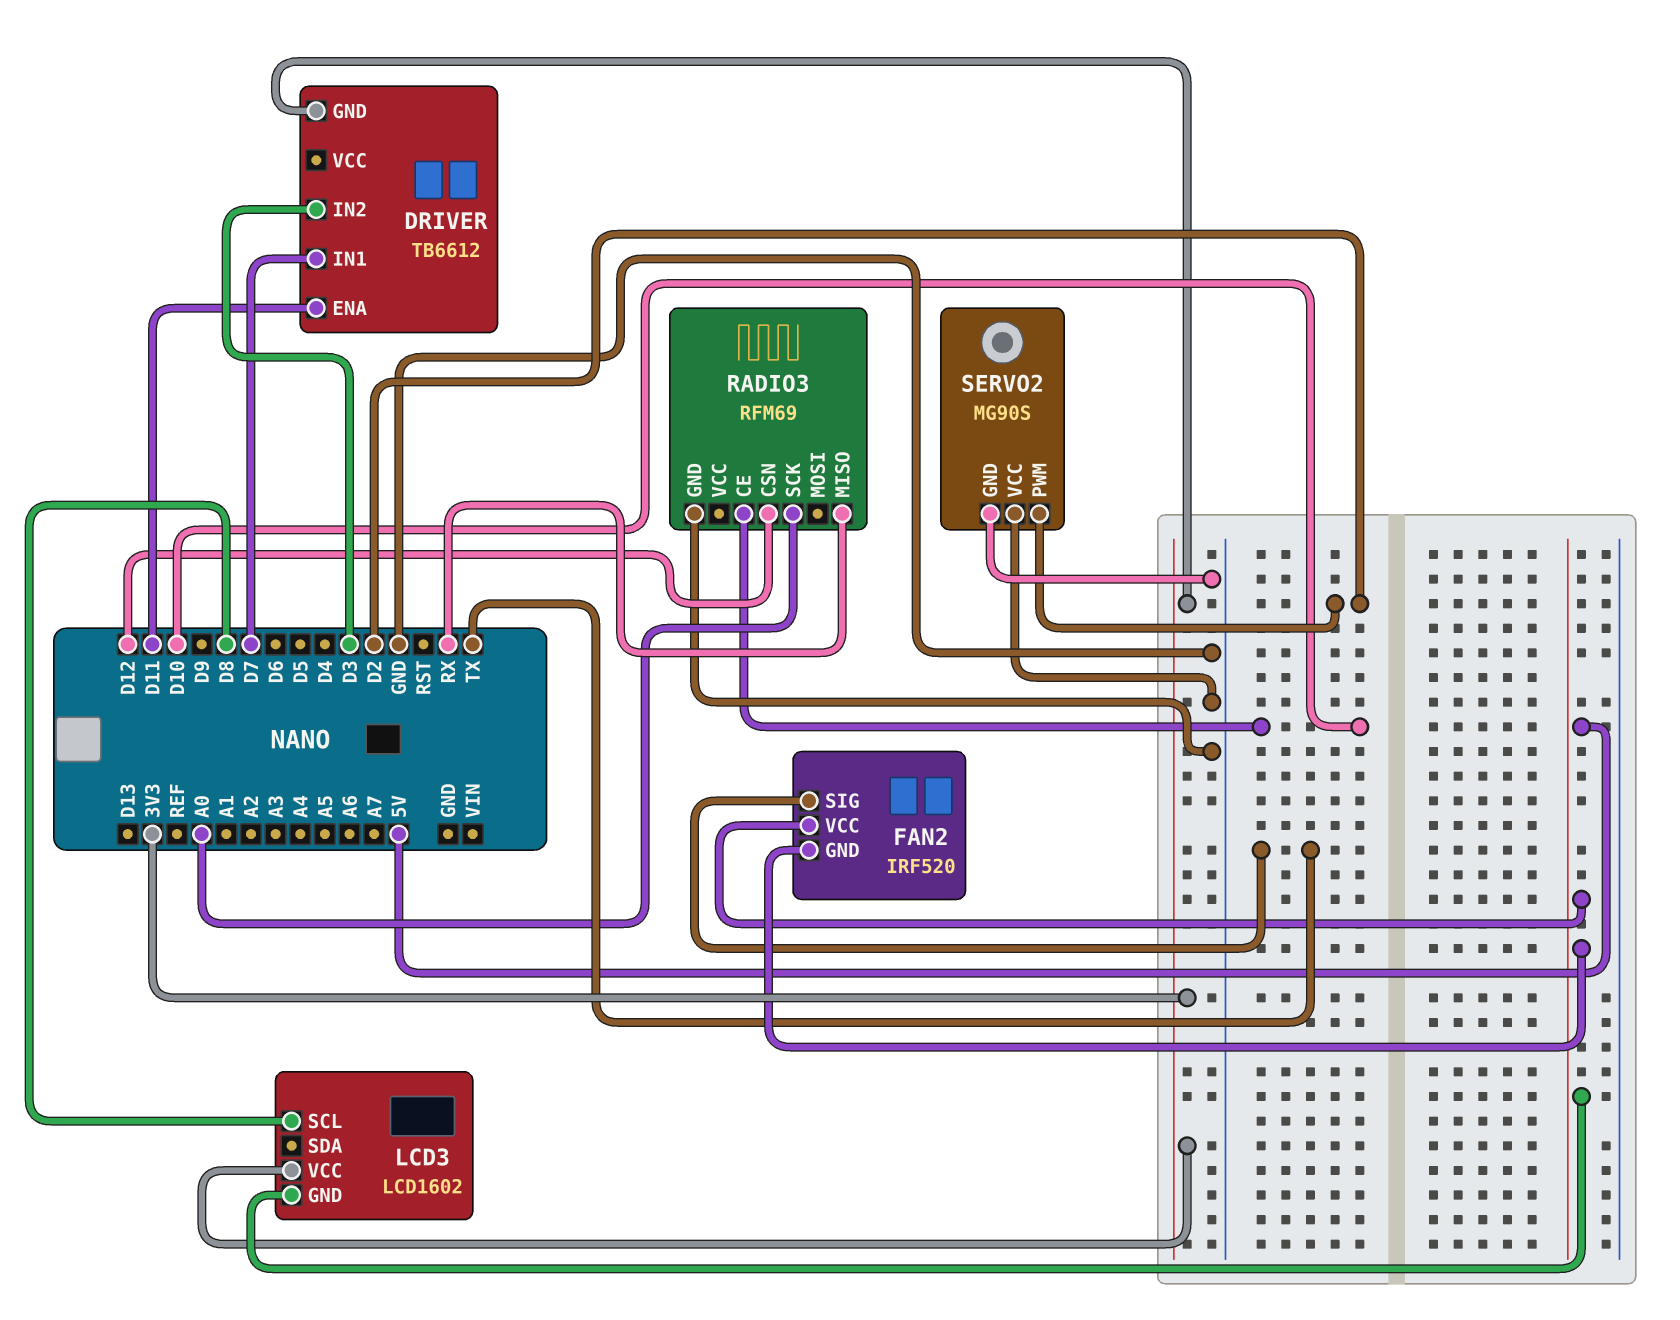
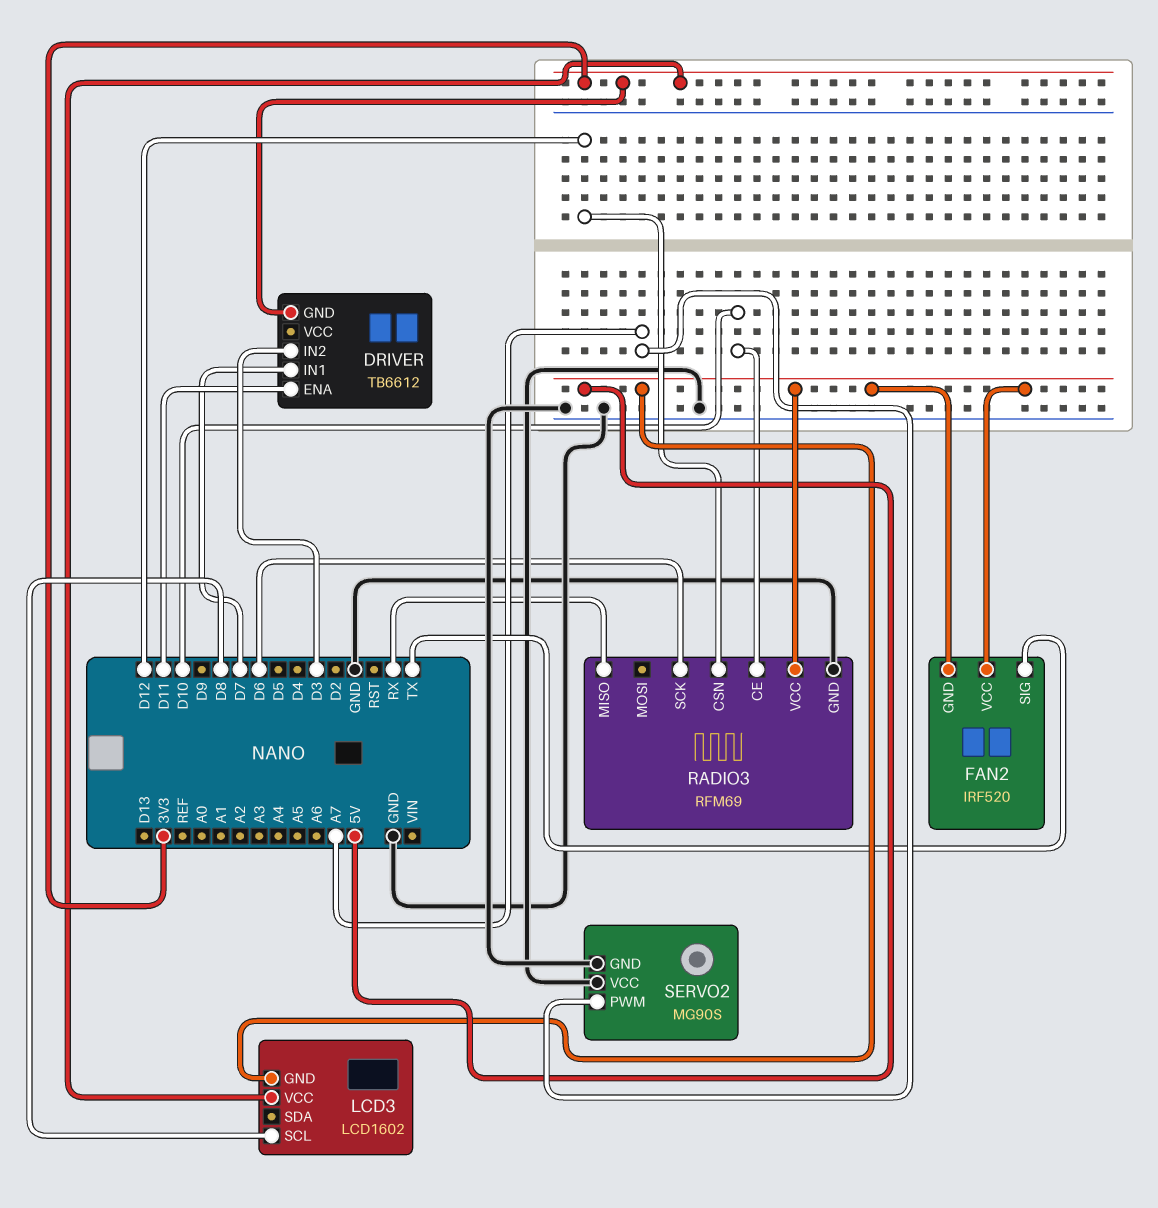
RADIO3 pin SCK: A0 -> D6
RADIO3 pin VCC: none -> 5V
SERVO2 pin PWM: D2 -> A7

